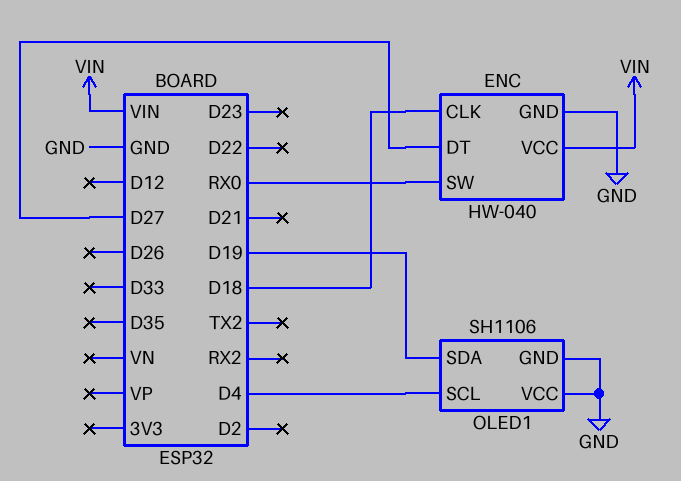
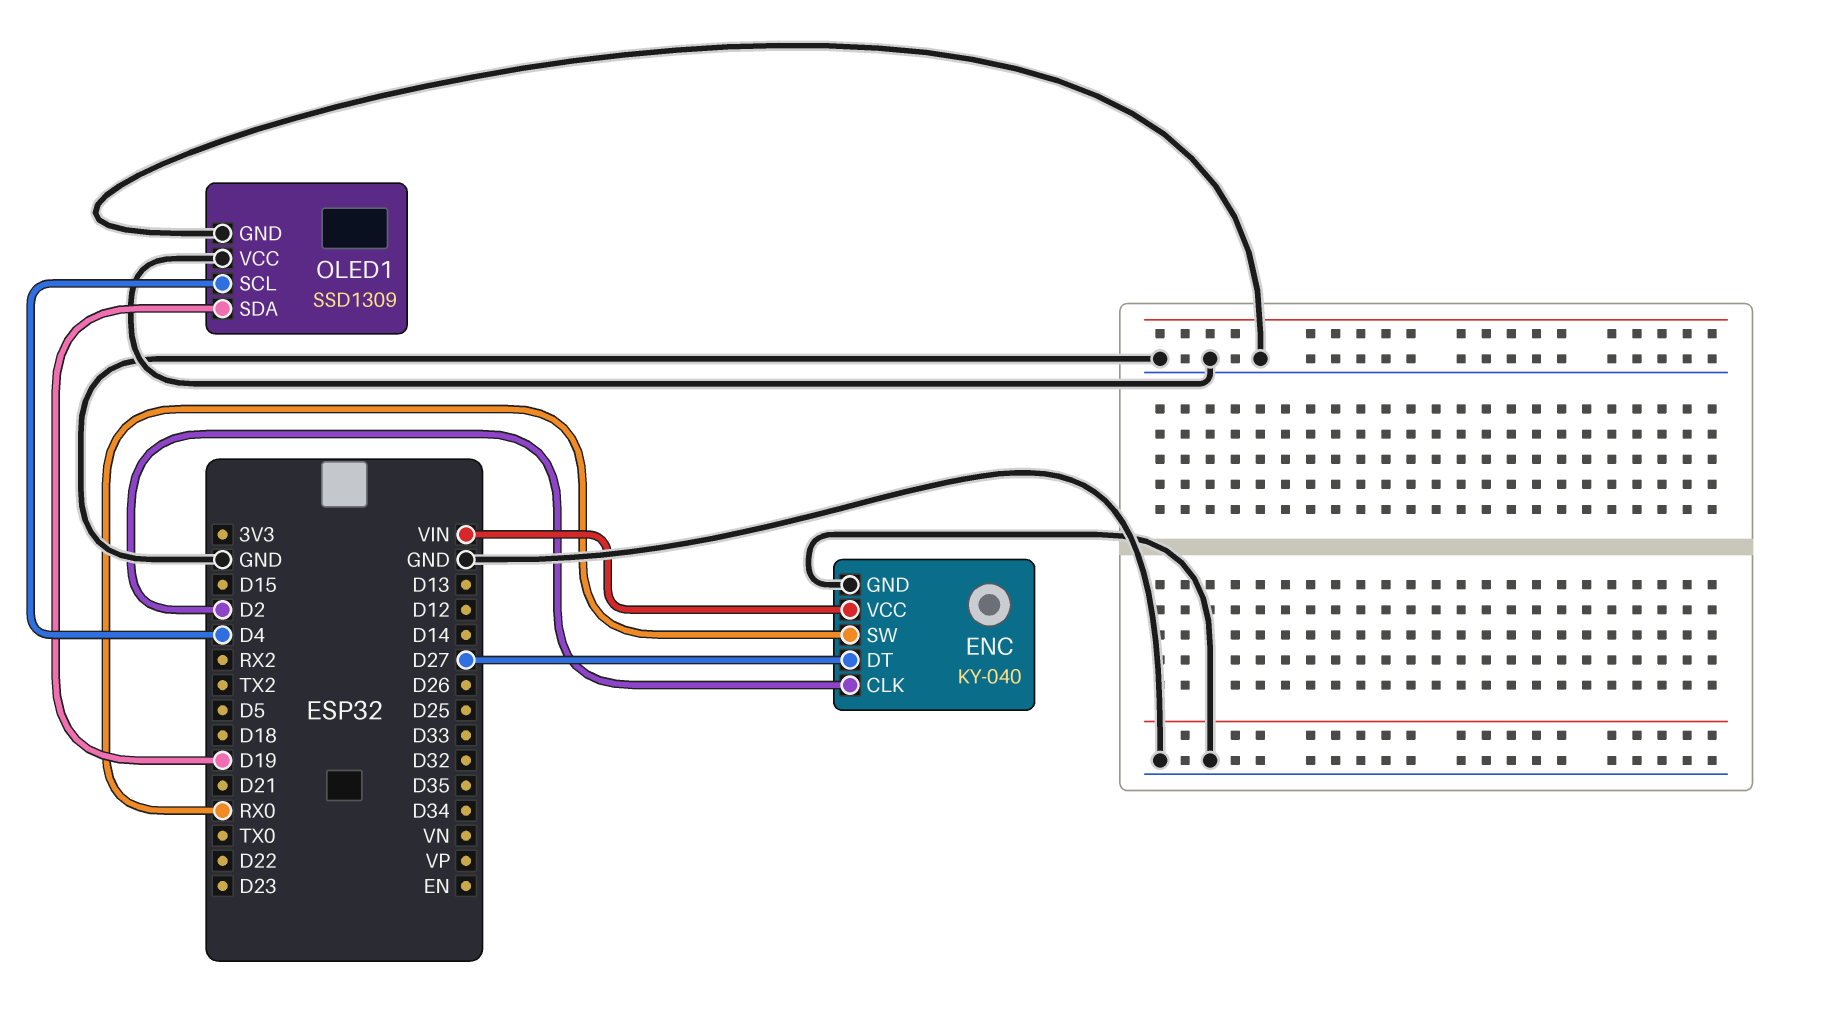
ENC: HW-040 -> KY-040
ENC pin CLK: D18 -> D2
OLED1: SH1106 -> SSD1309

